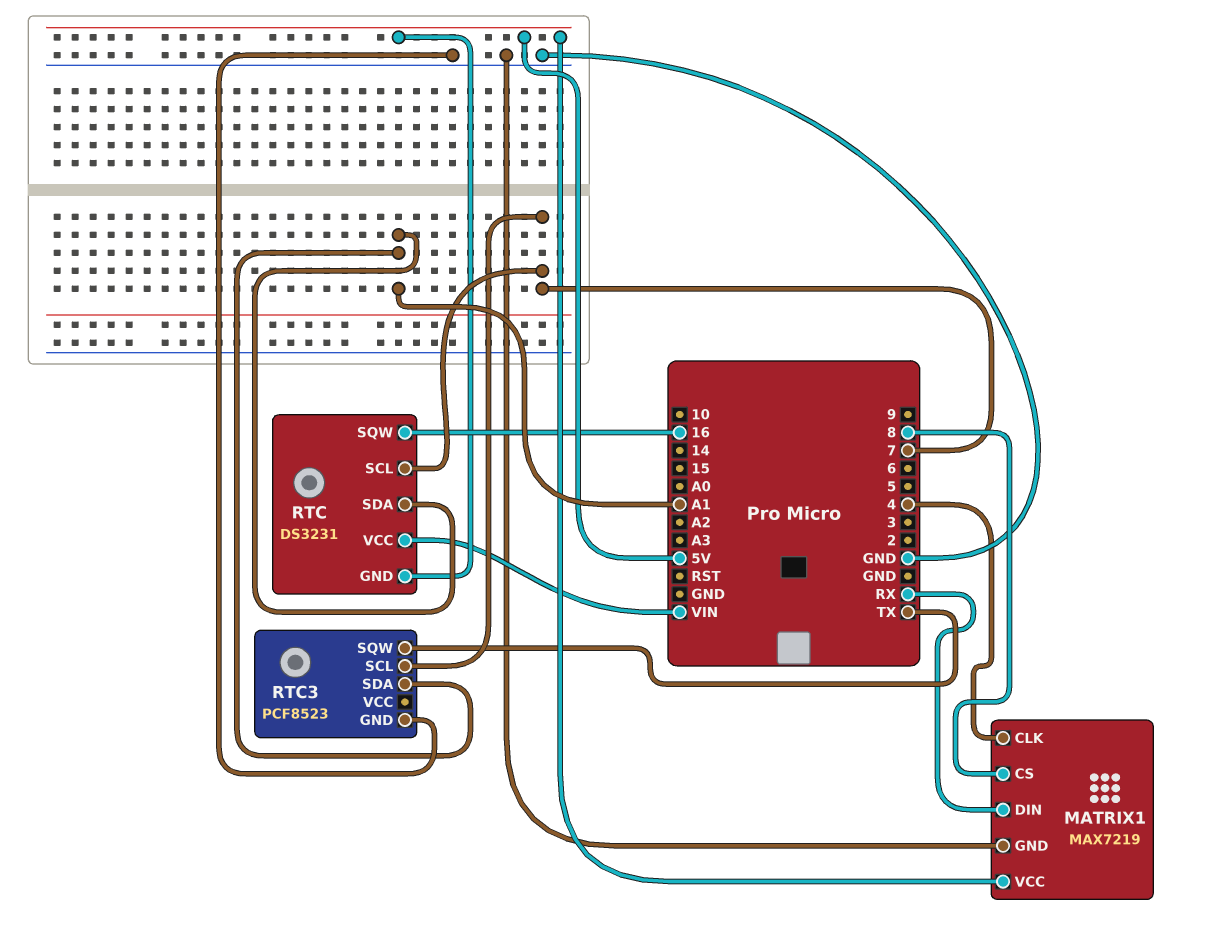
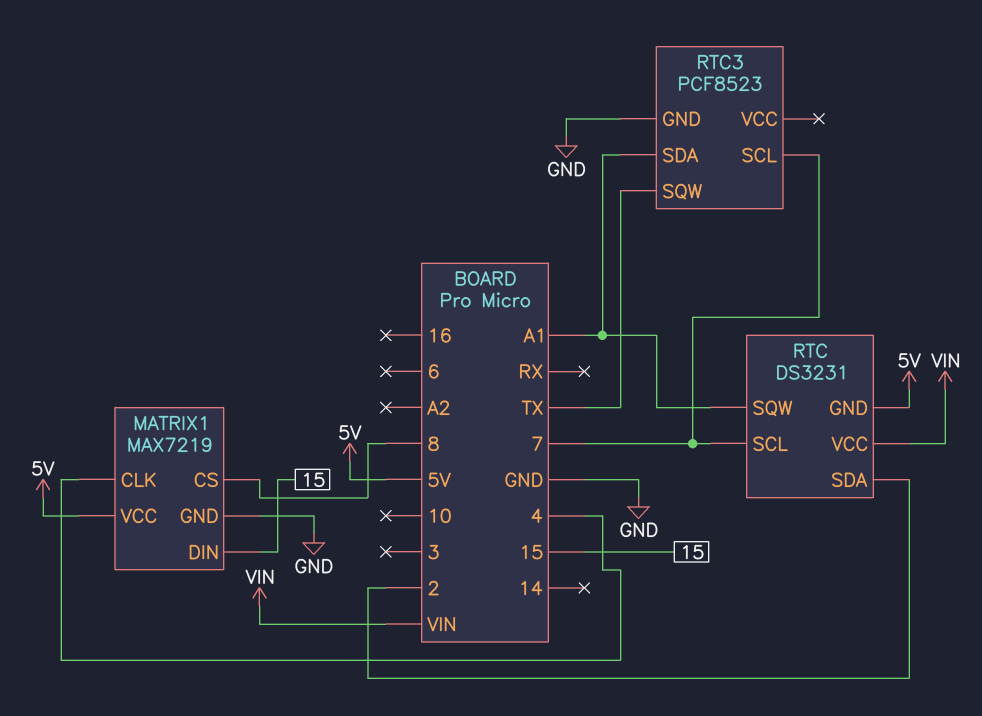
MATRIX1 pin DIN: RX -> 15
RTC pin SDA: A1 -> 2
RTC pin SQW: 16 -> A1

